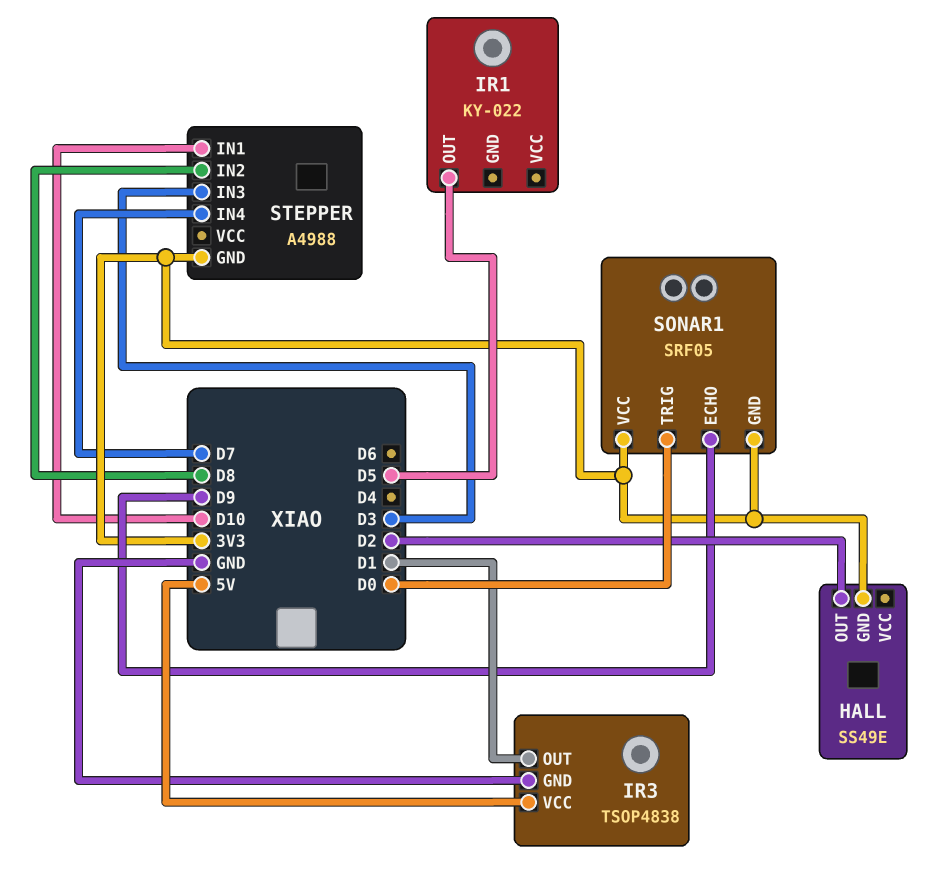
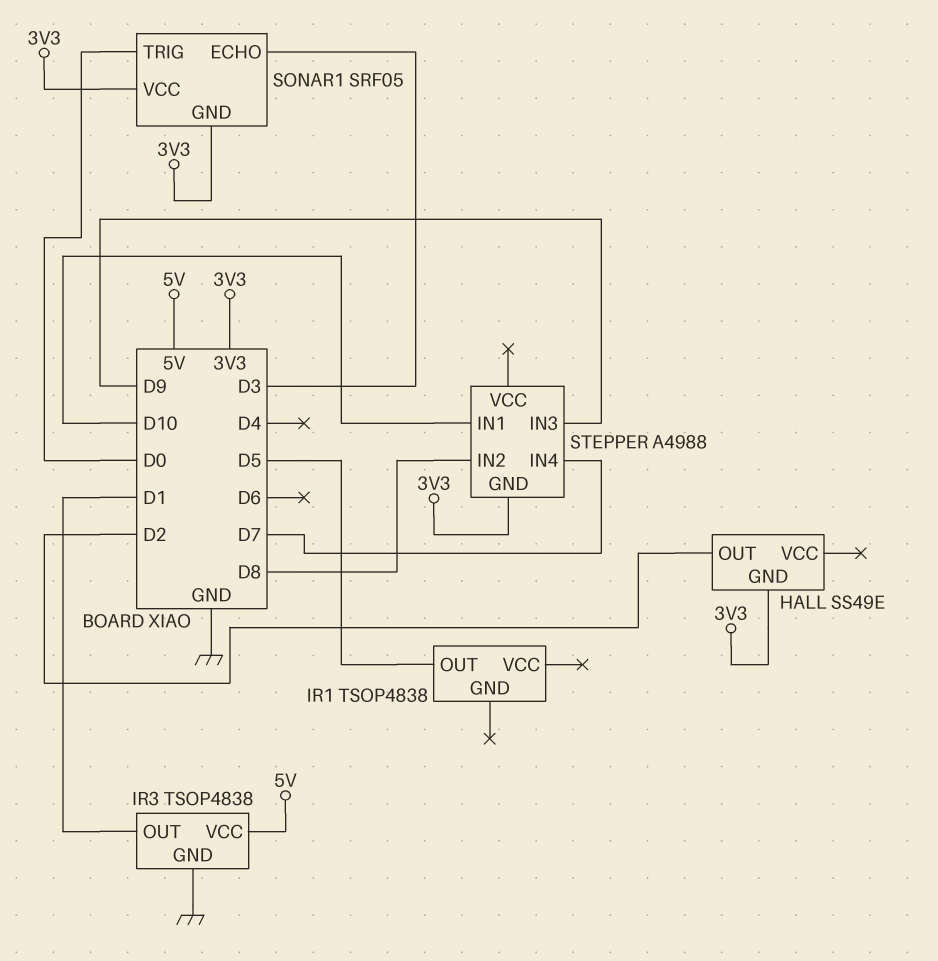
IR1: KY-022 -> TSOP4838
SONAR1 pin ECHO: D9 -> D3
STEPPER pin IN3: D3 -> D9

